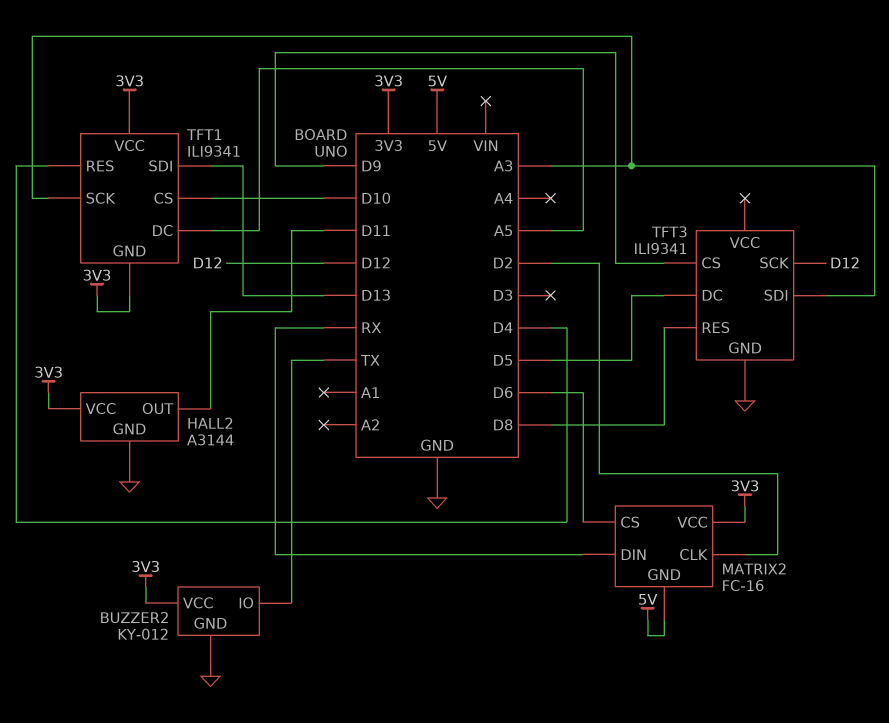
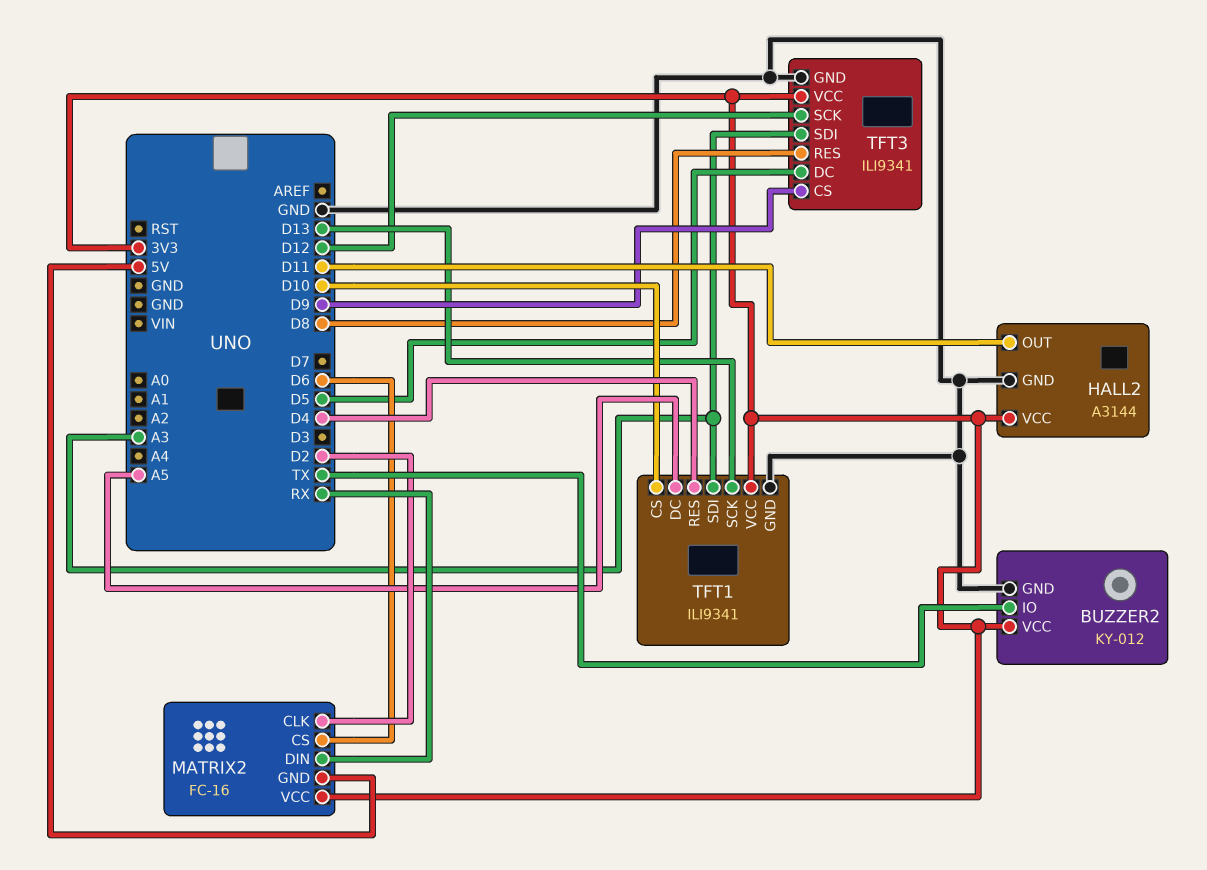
TFT1 pin GND: 3V3 -> GND
TFT1 pin SCK: A3 -> D13
TFT1 pin SDI: D13 -> A3
TFT3 pin VCC: none -> 3V3

